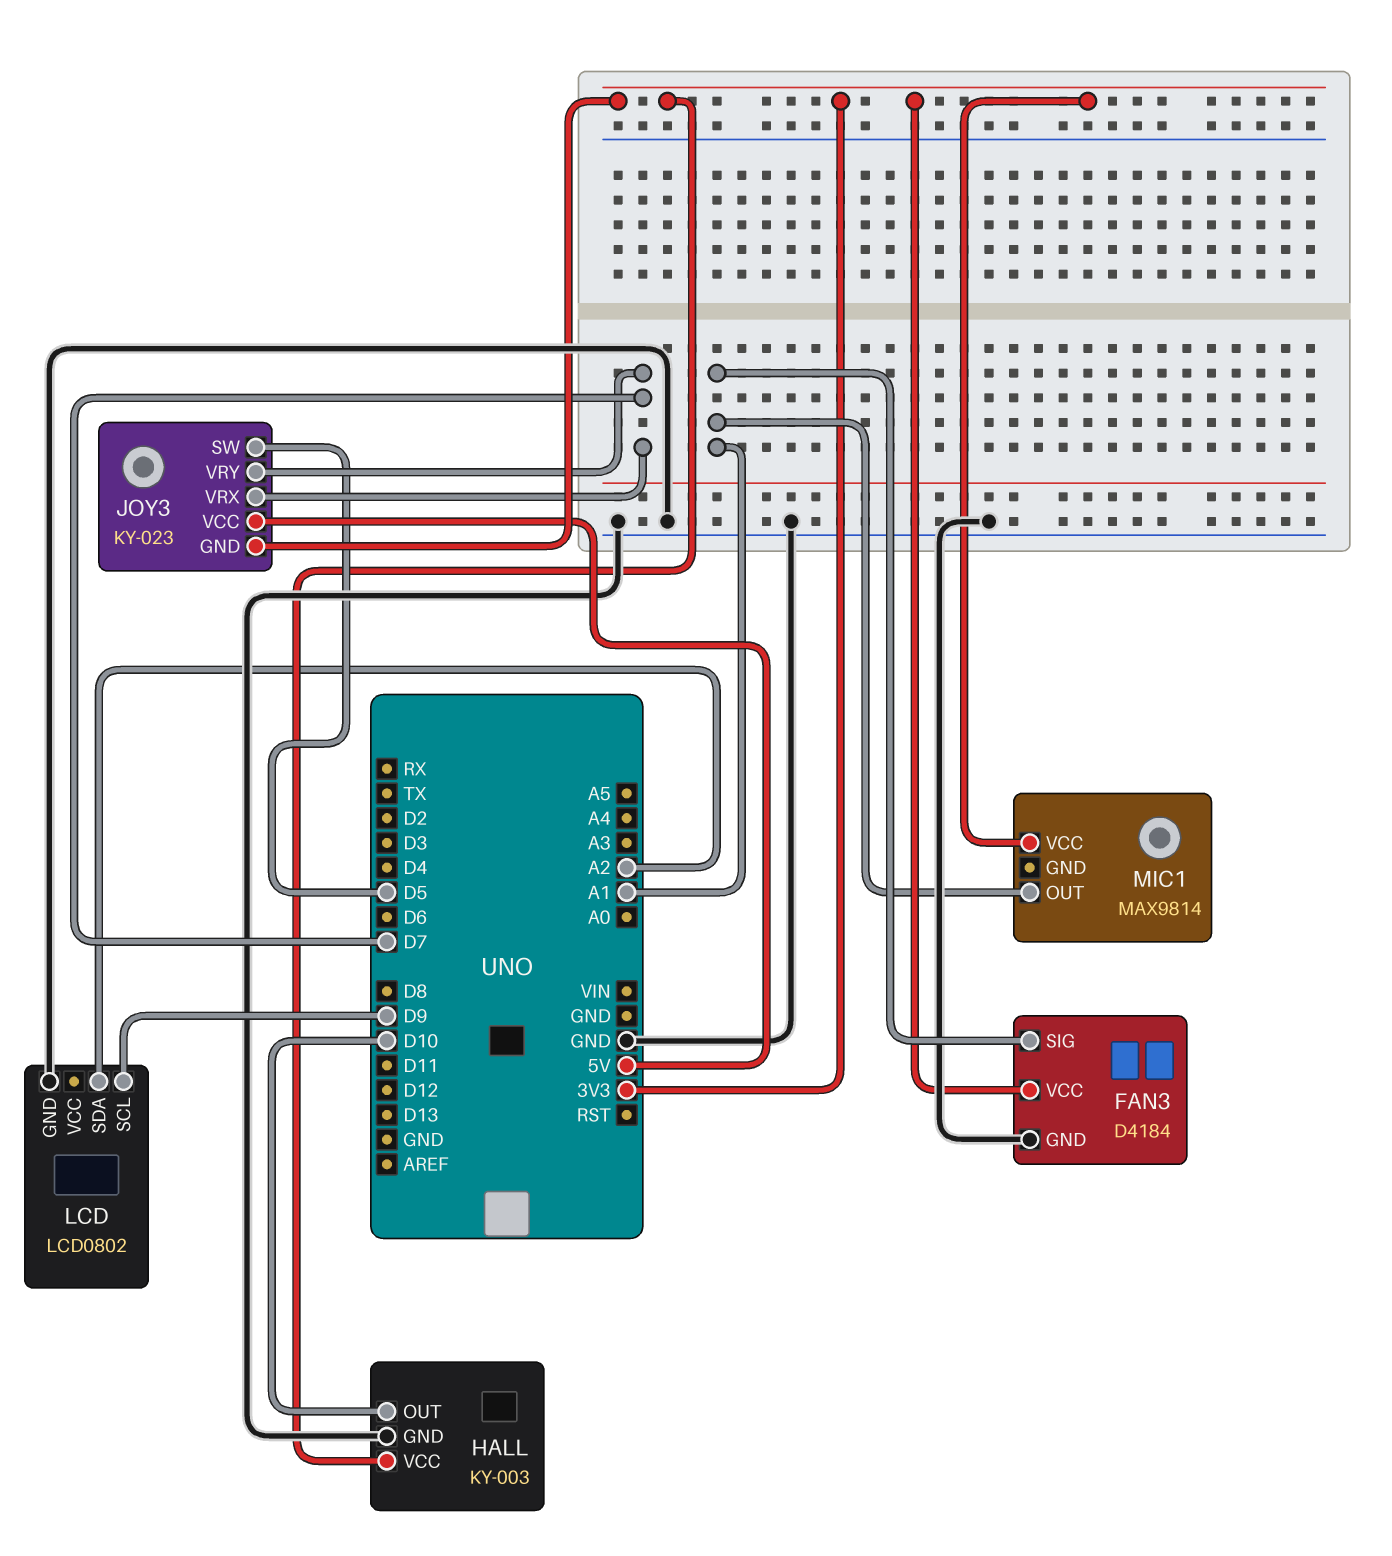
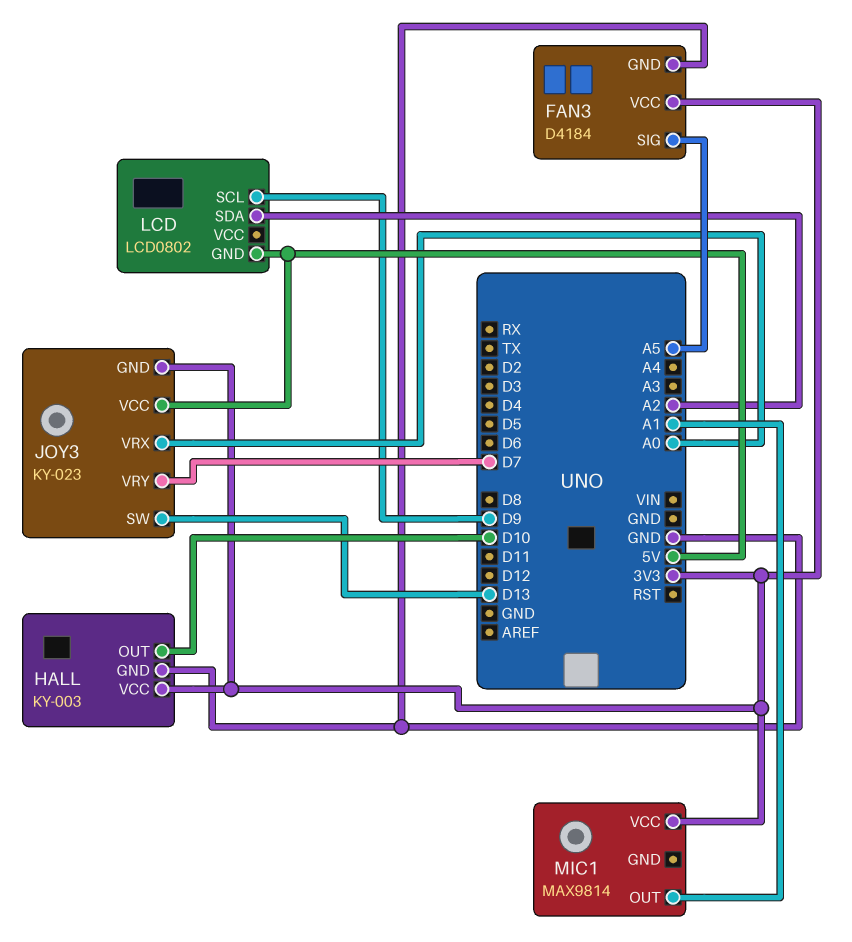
FAN3 pin SIG: A1 -> A5
JOY3 pin SW: D5 -> D13
JOY3 pin VRX: D7 -> A0
LCD pin GND: GND -> 5V

